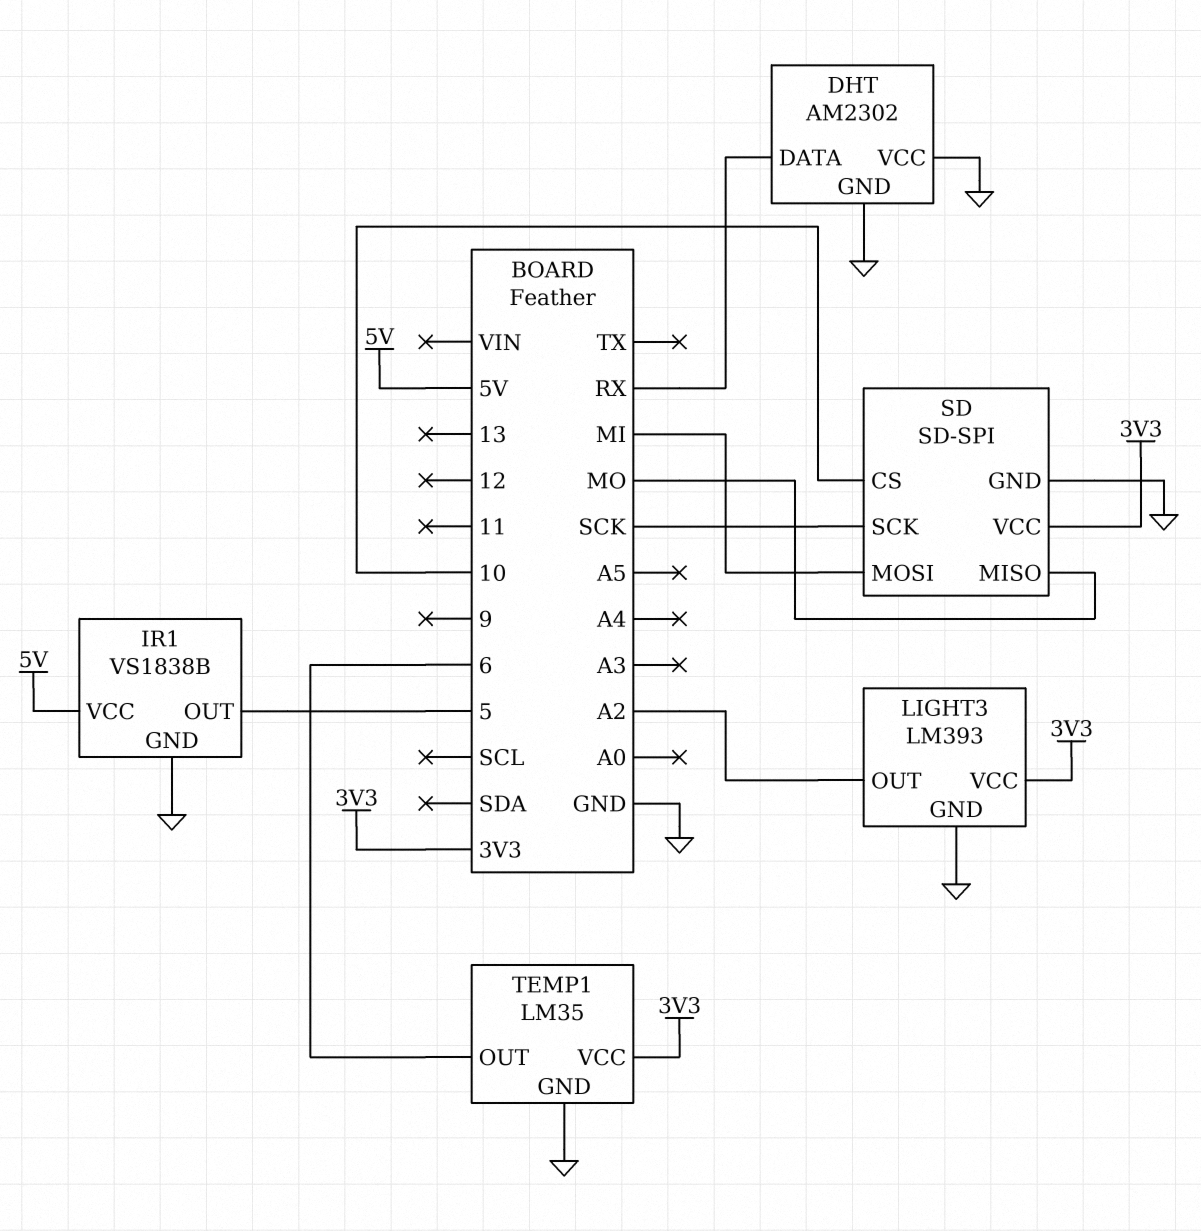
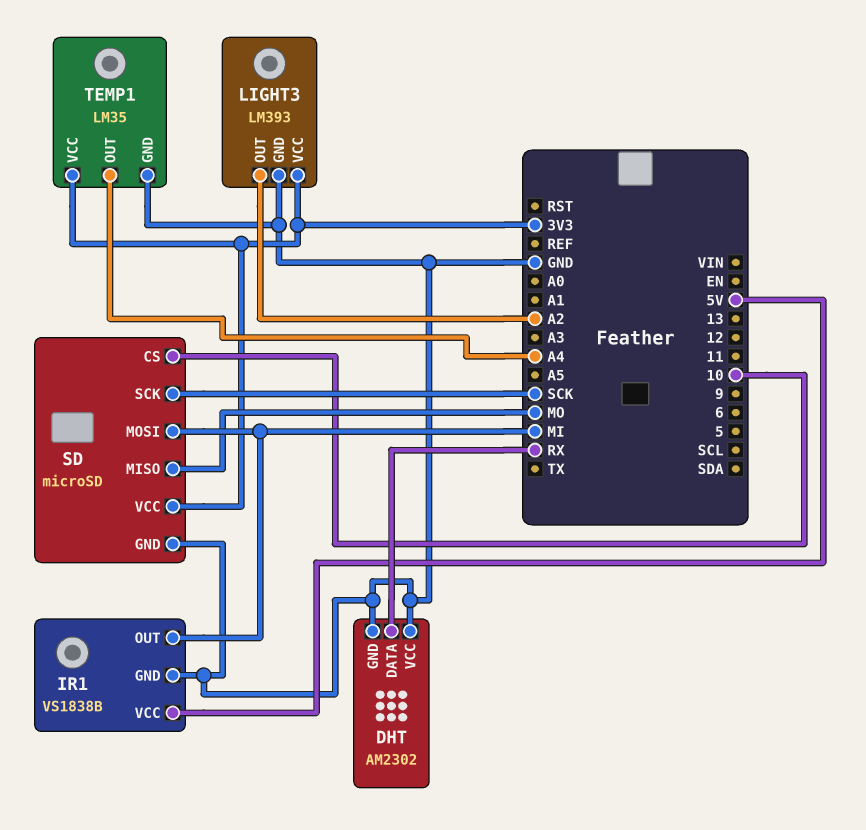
IR1 pin OUT: 5 -> MI
SD: SD-SPI -> microSD
TEMP1 pin OUT: 6 -> A4

